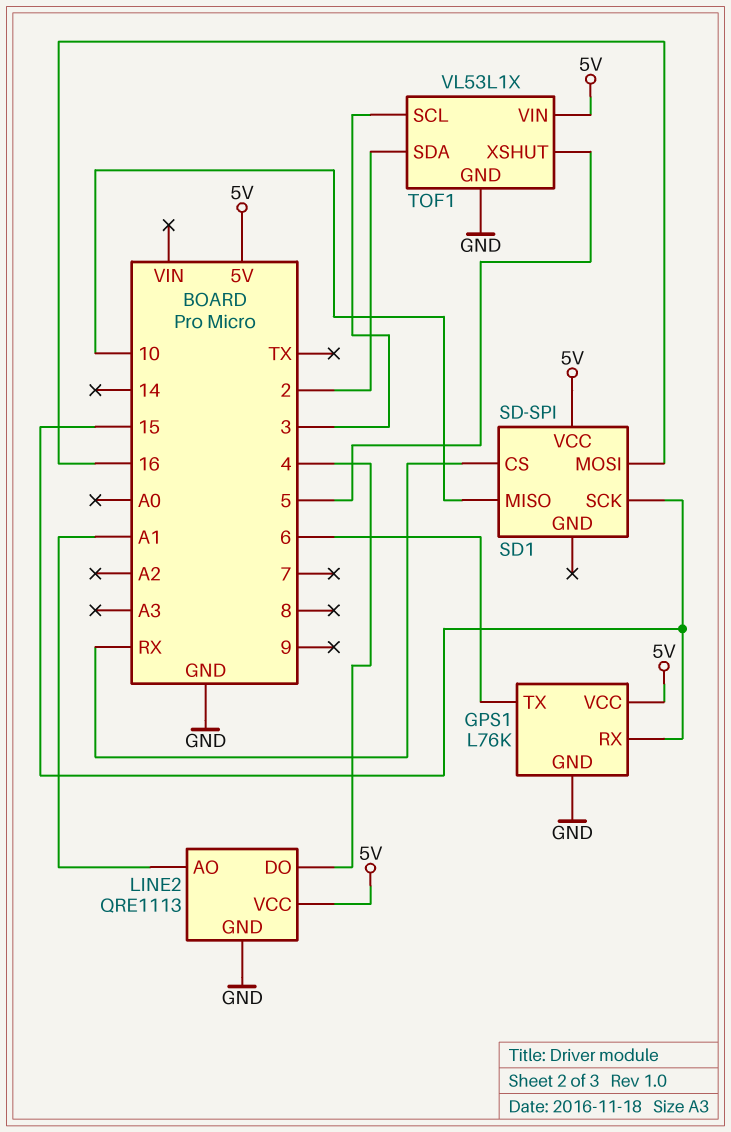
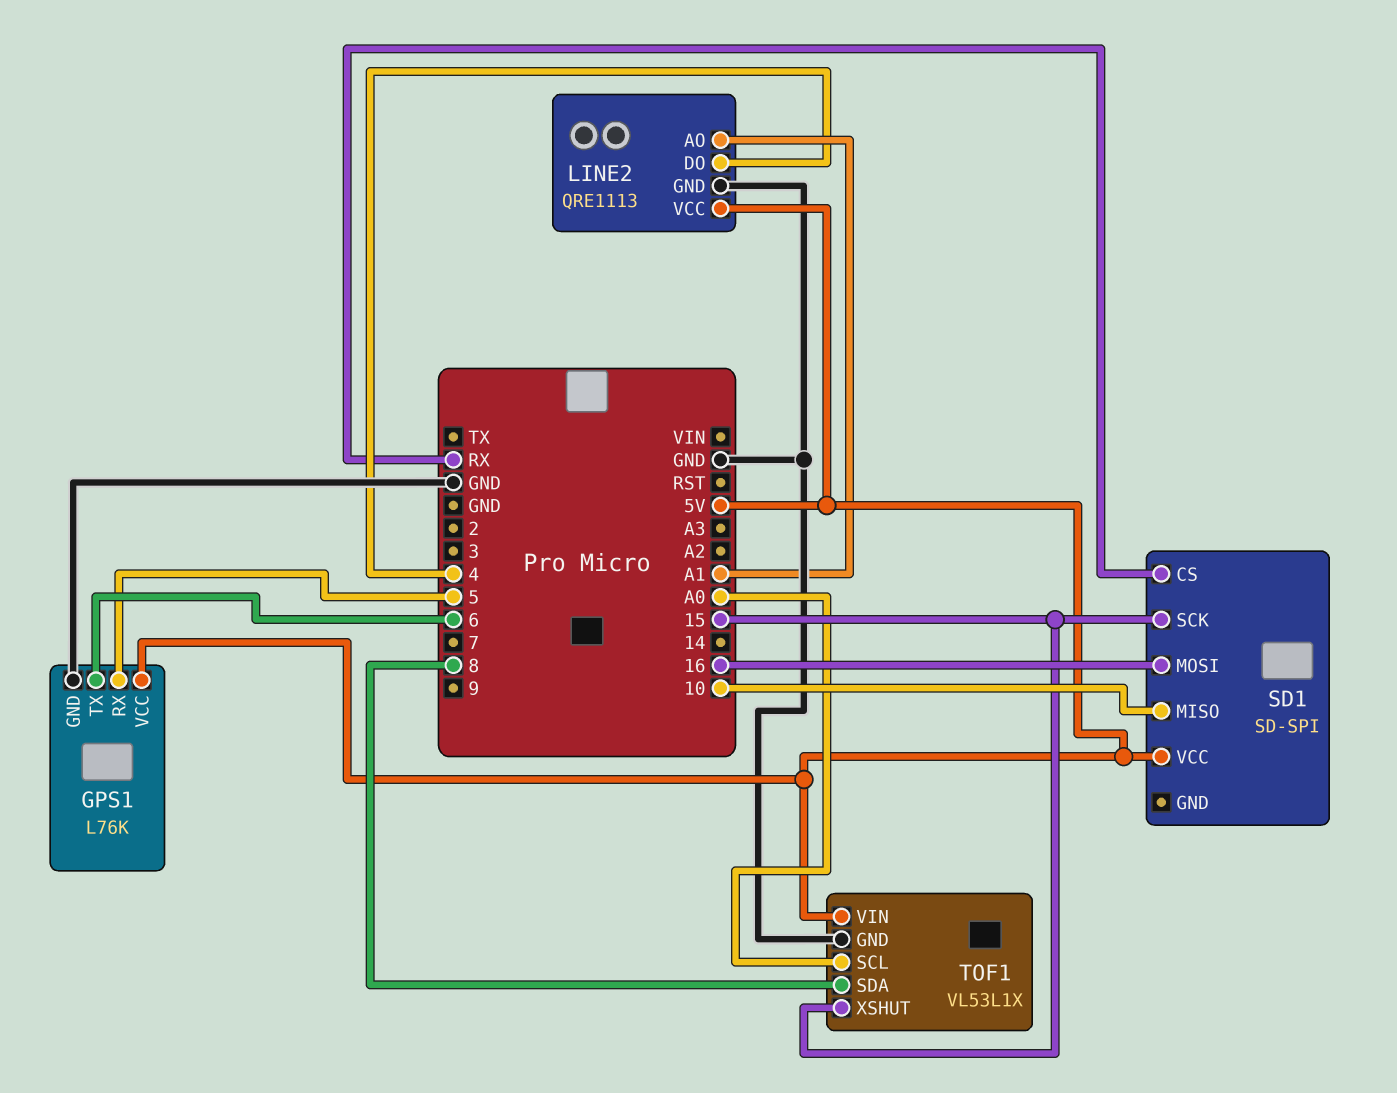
GPS1 pin RX: 15 -> 5
TOF1 pin SCL: 3 -> A0
TOF1 pin SDA: 2 -> 8
TOF1 pin XSHUT: 5 -> 15

